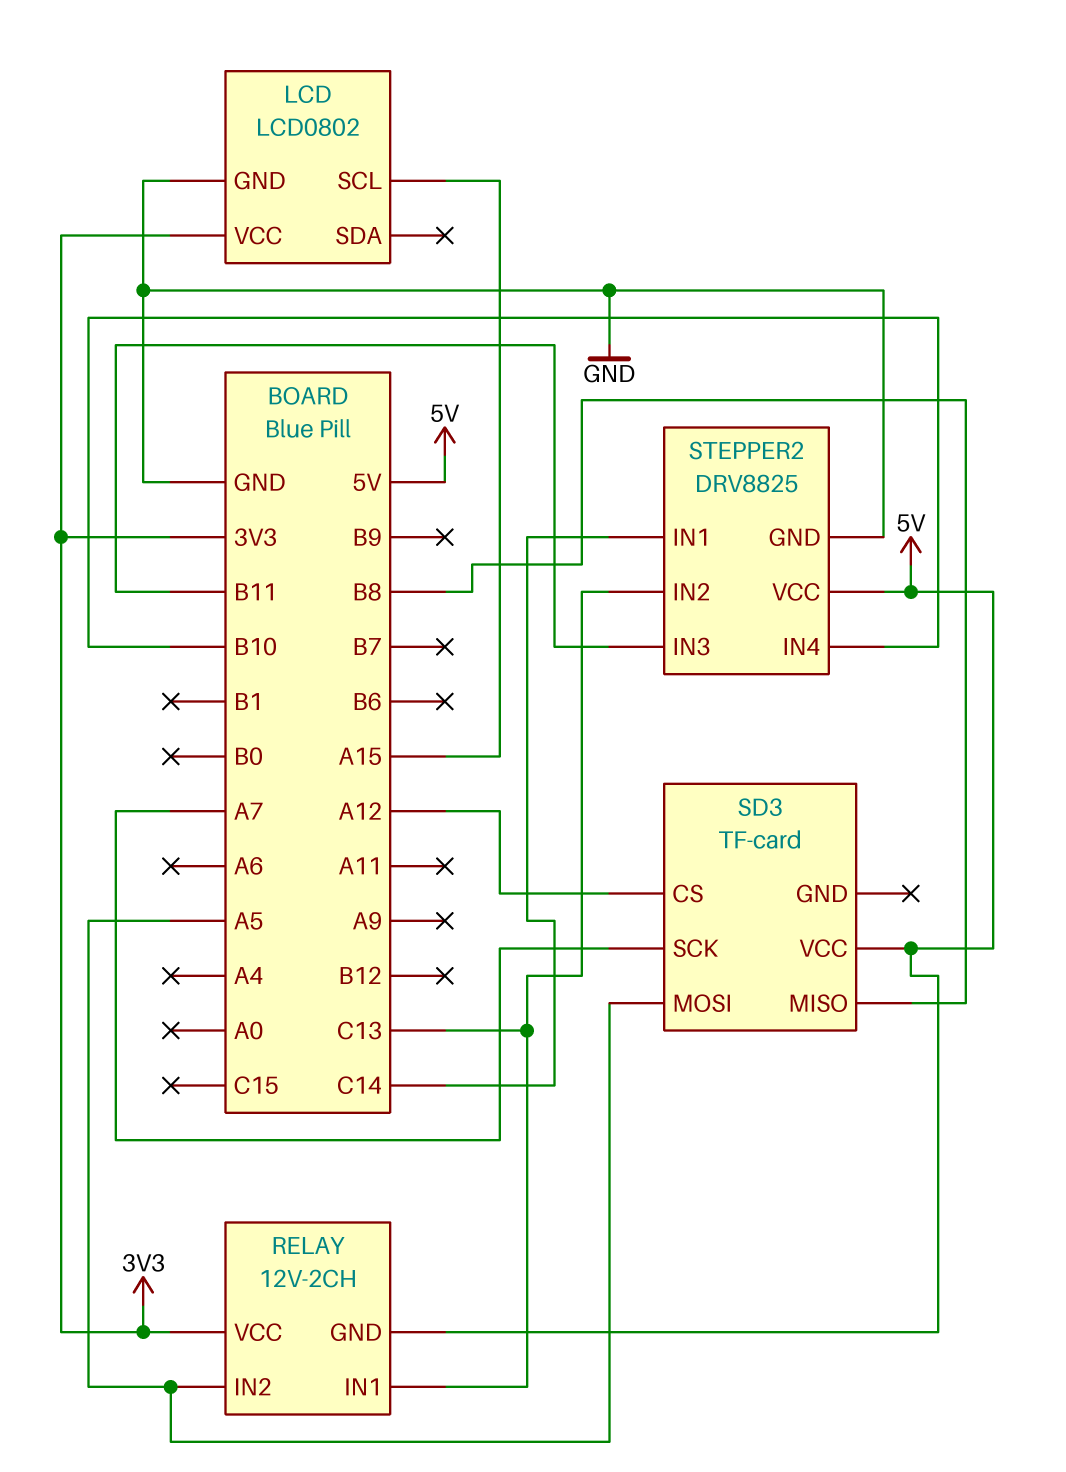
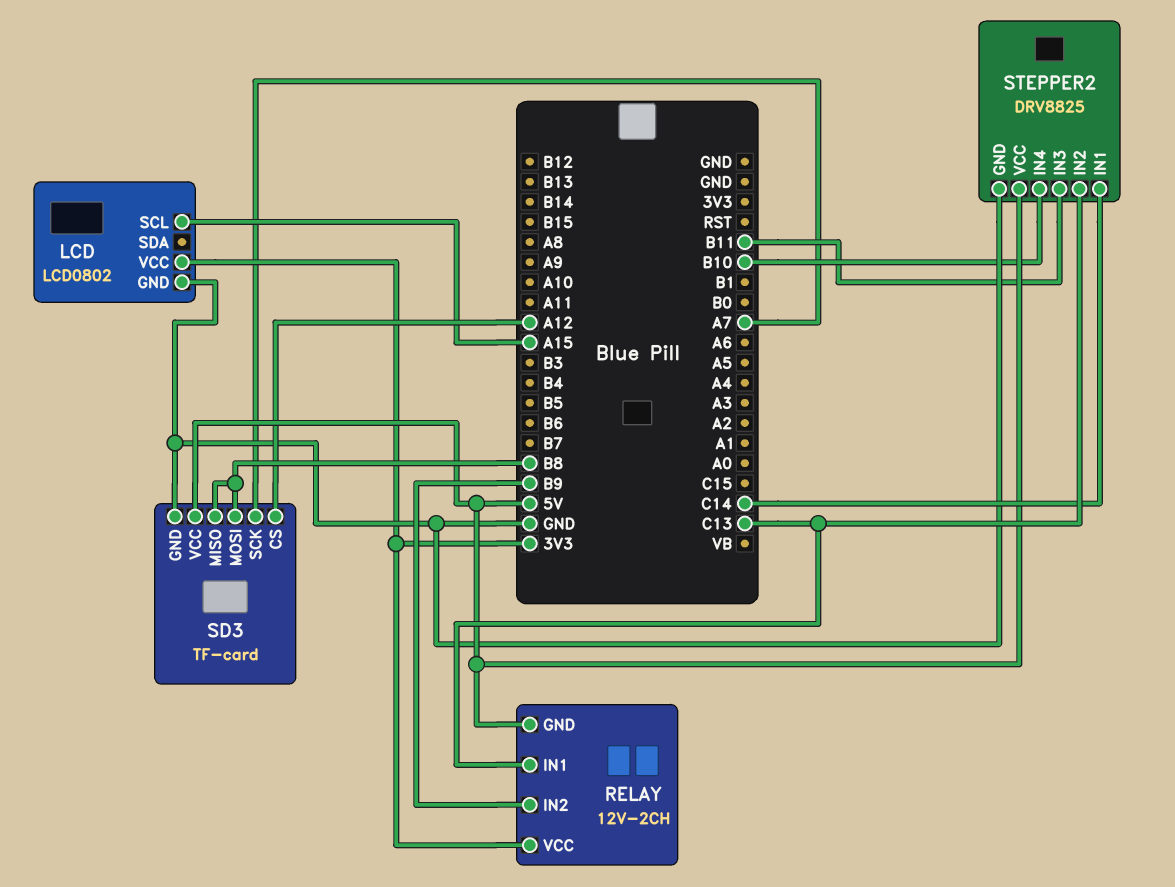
RELAY pin IN2: A5 -> B9
SD3 pin GND: none -> GND
SD3 pin MOSI: A5 -> B8

